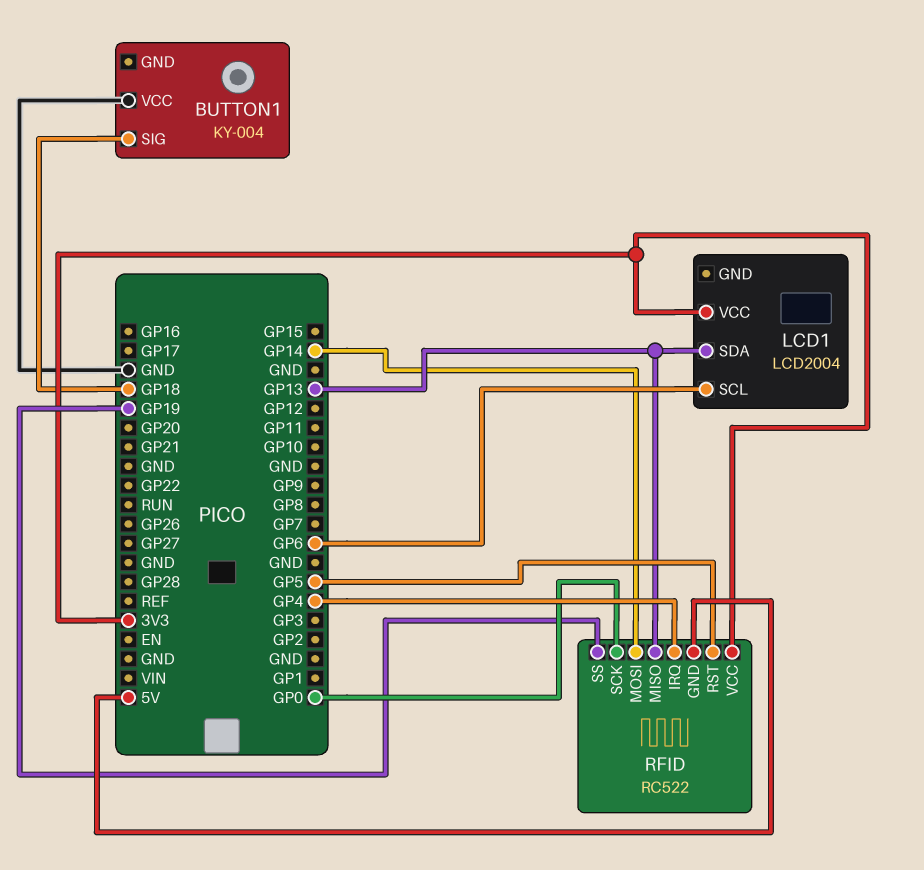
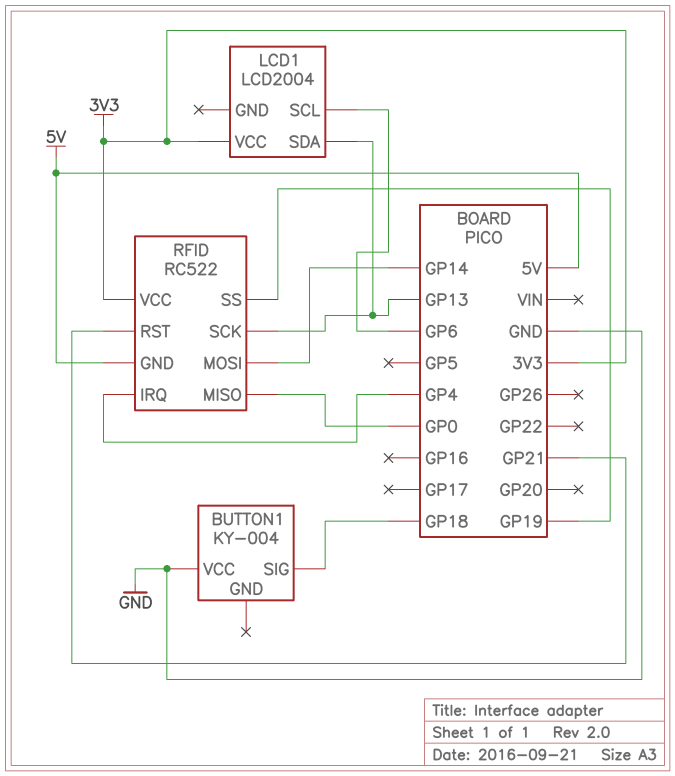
RFID pin MISO: GP13 -> GP0
RFID pin RST: GP5 -> GP21
RFID pin SCK: GP0 -> GP13

